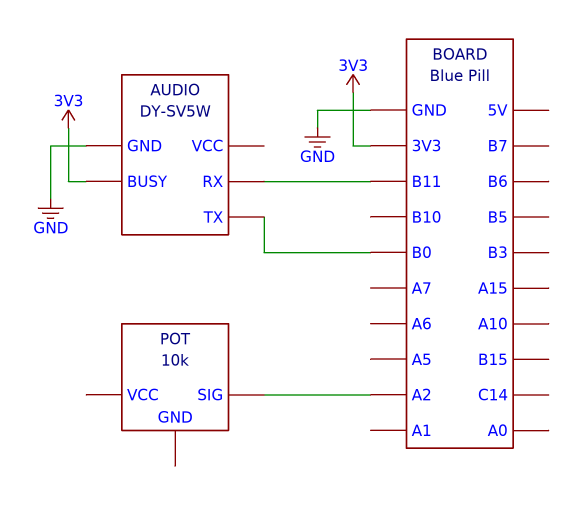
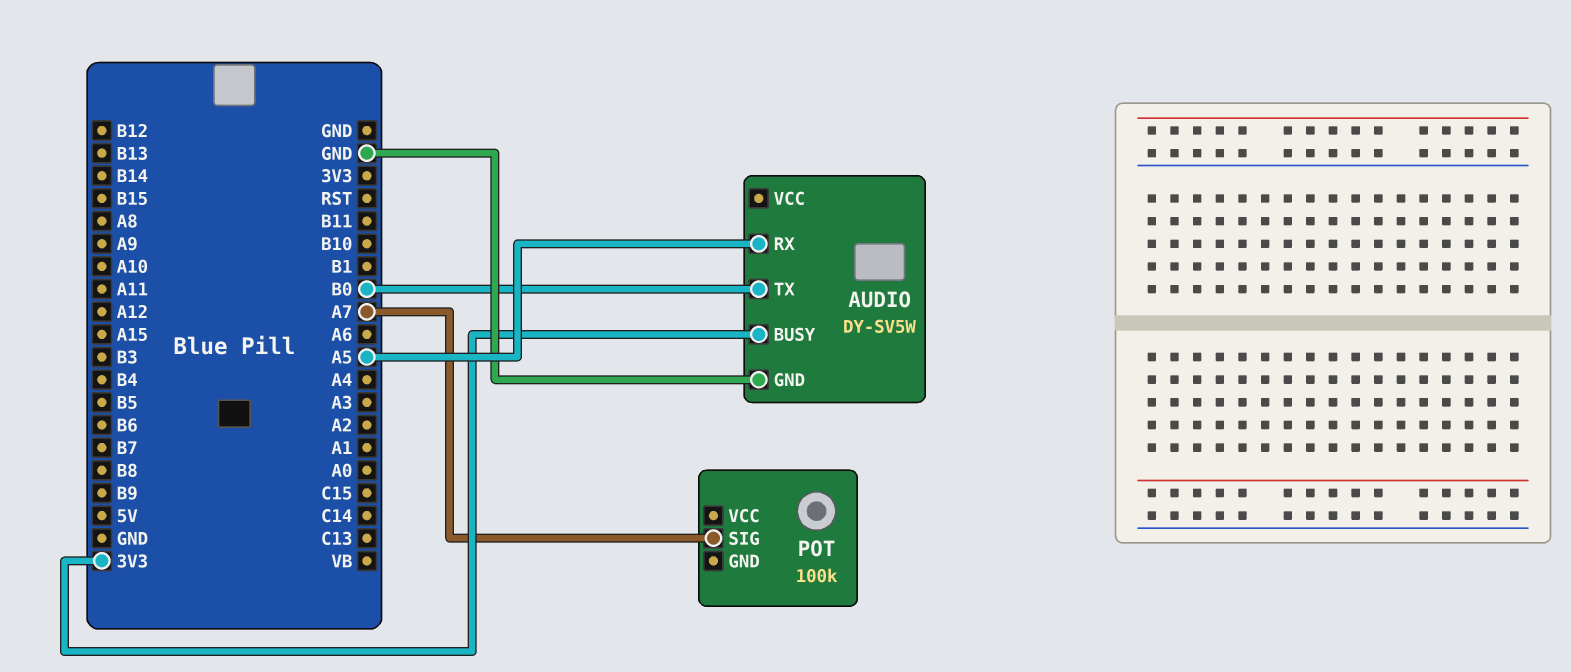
AUDIO pin RX: B11 -> A5
POT: 10k -> 100k
POT pin SIG: A2 -> A7

